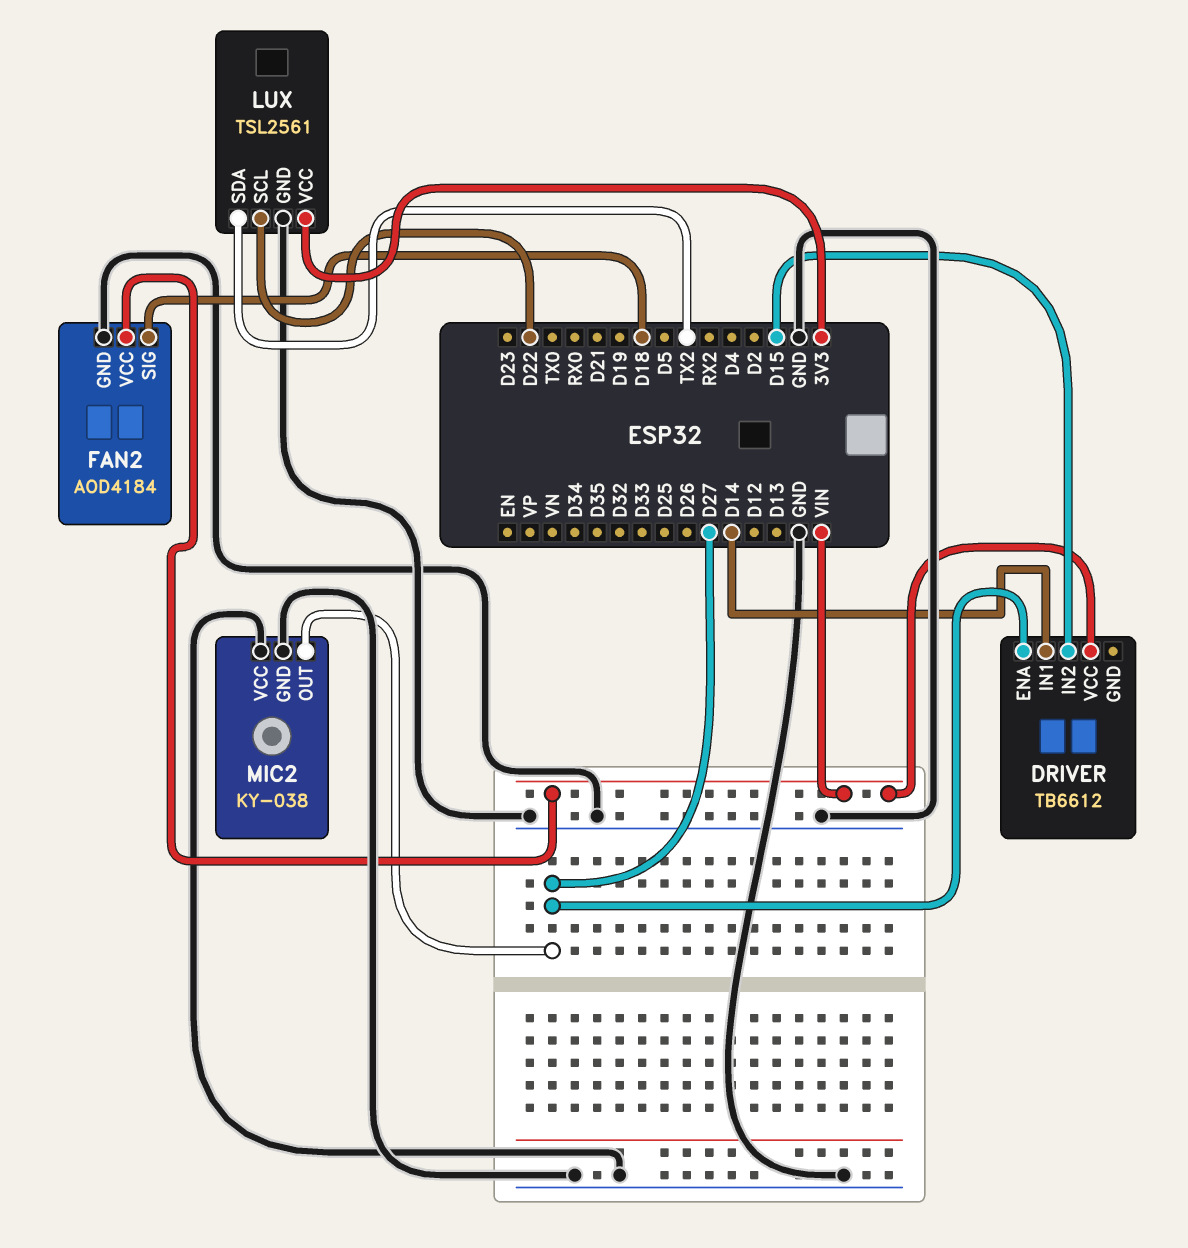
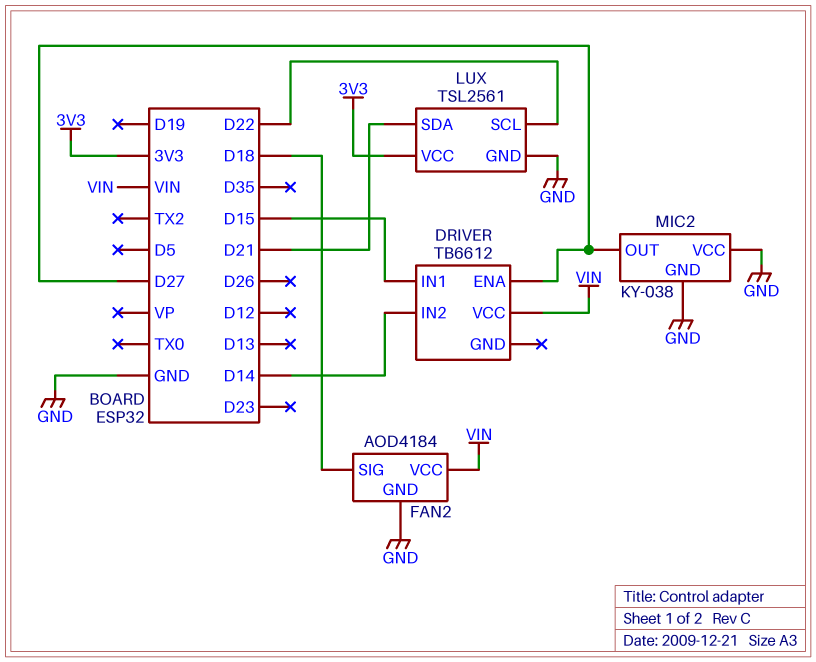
DRIVER pin IN1: D14 -> D15
DRIVER pin IN2: D15 -> D14
LUX pin SDA: TX2 -> D21

